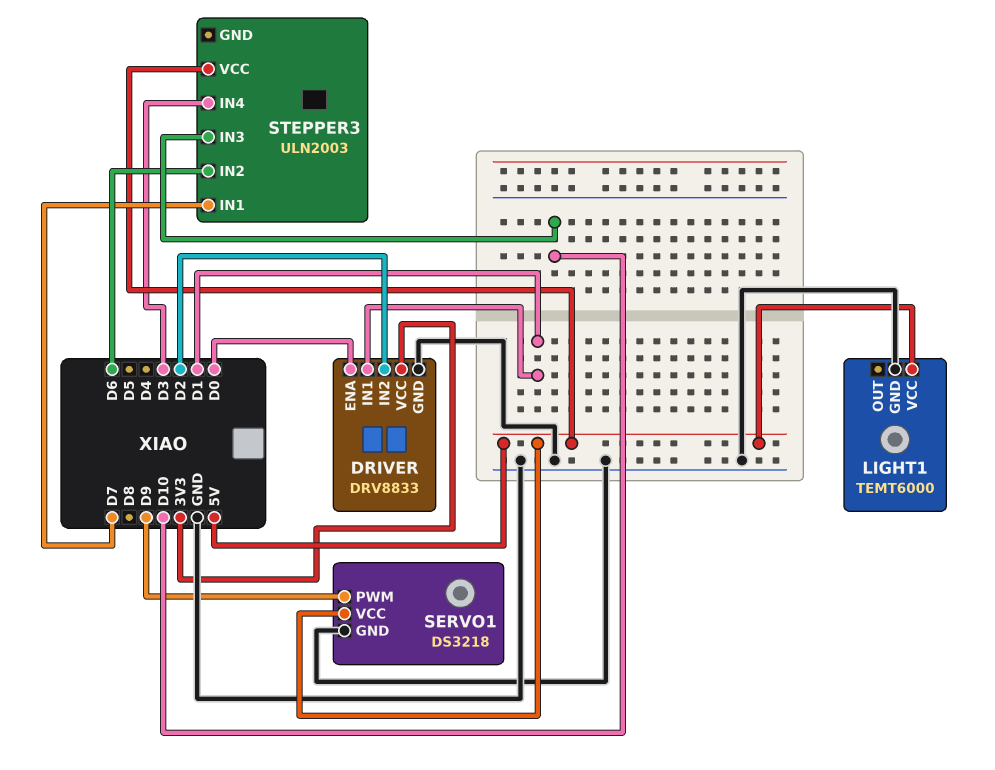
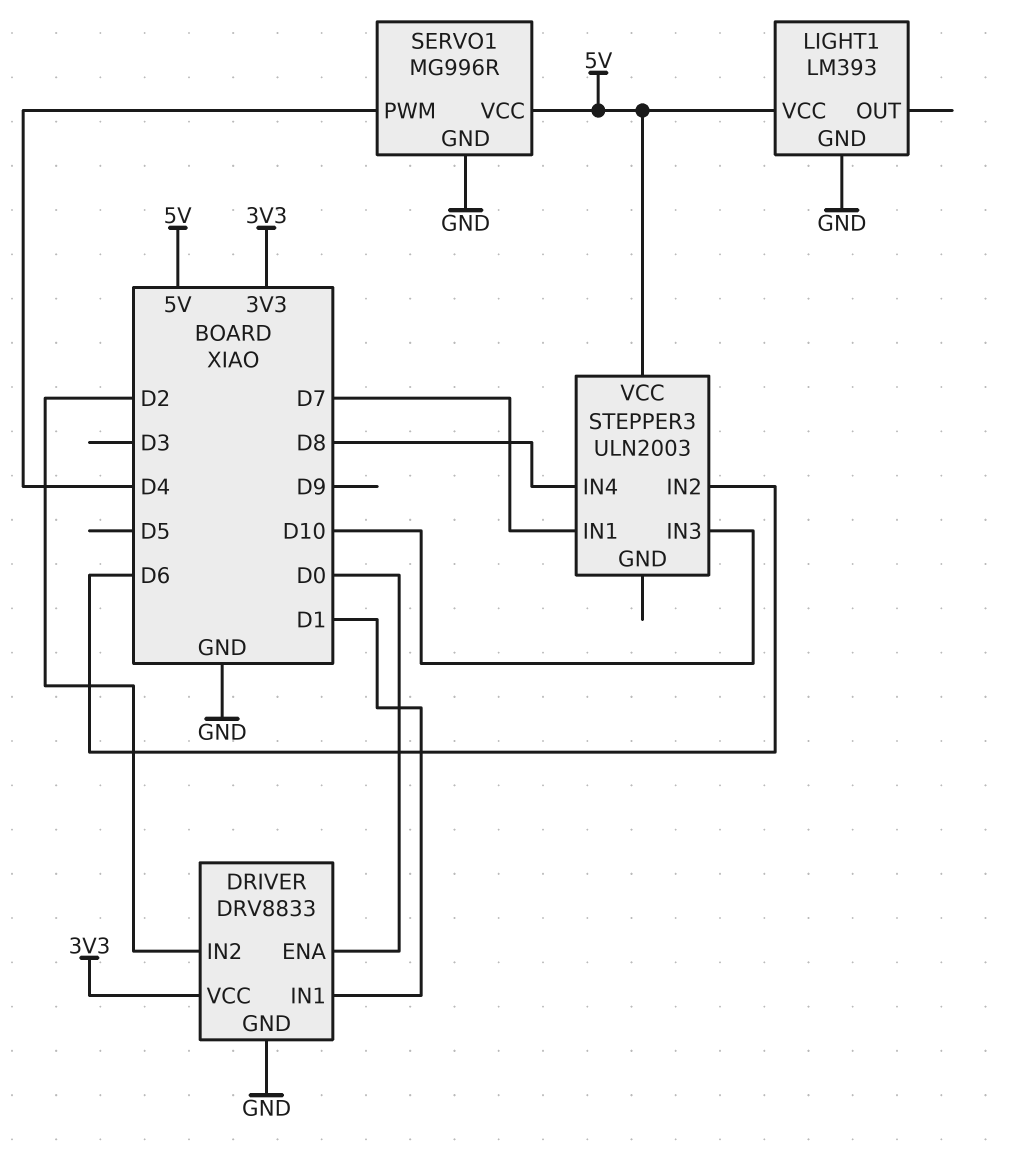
LIGHT1: TEMT6000 -> LM393
SERVO1: DS3218 -> MG996R
SERVO1 pin PWM: D9 -> D4
STEPPER3 pin IN4: D3 -> D8

